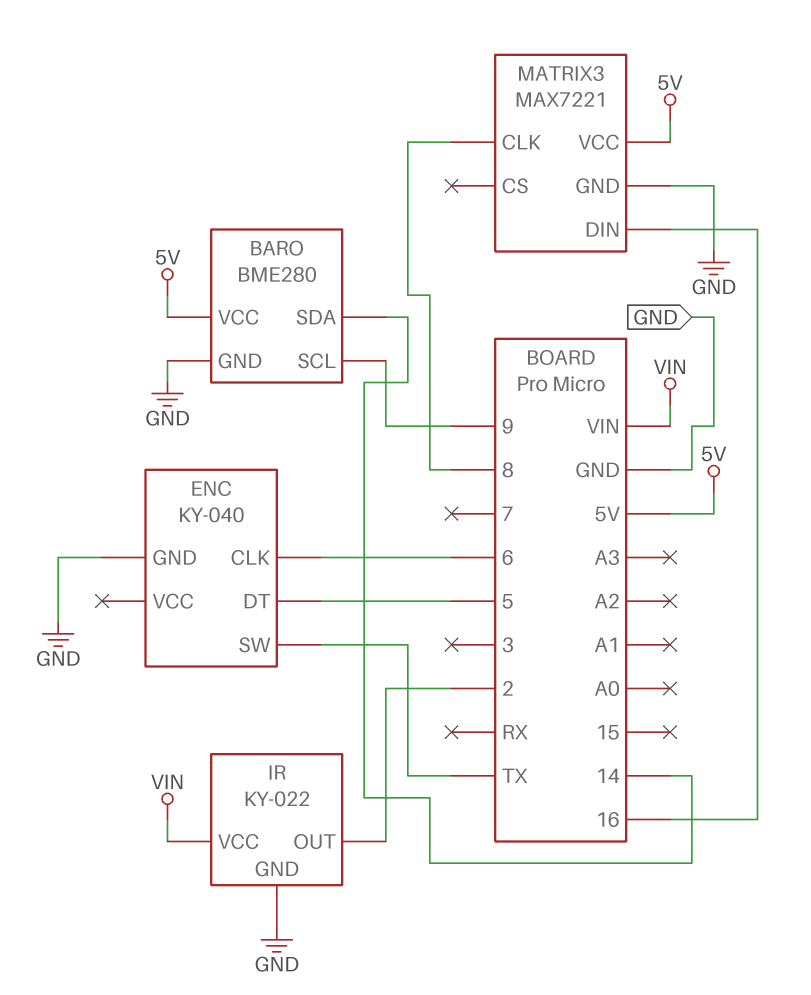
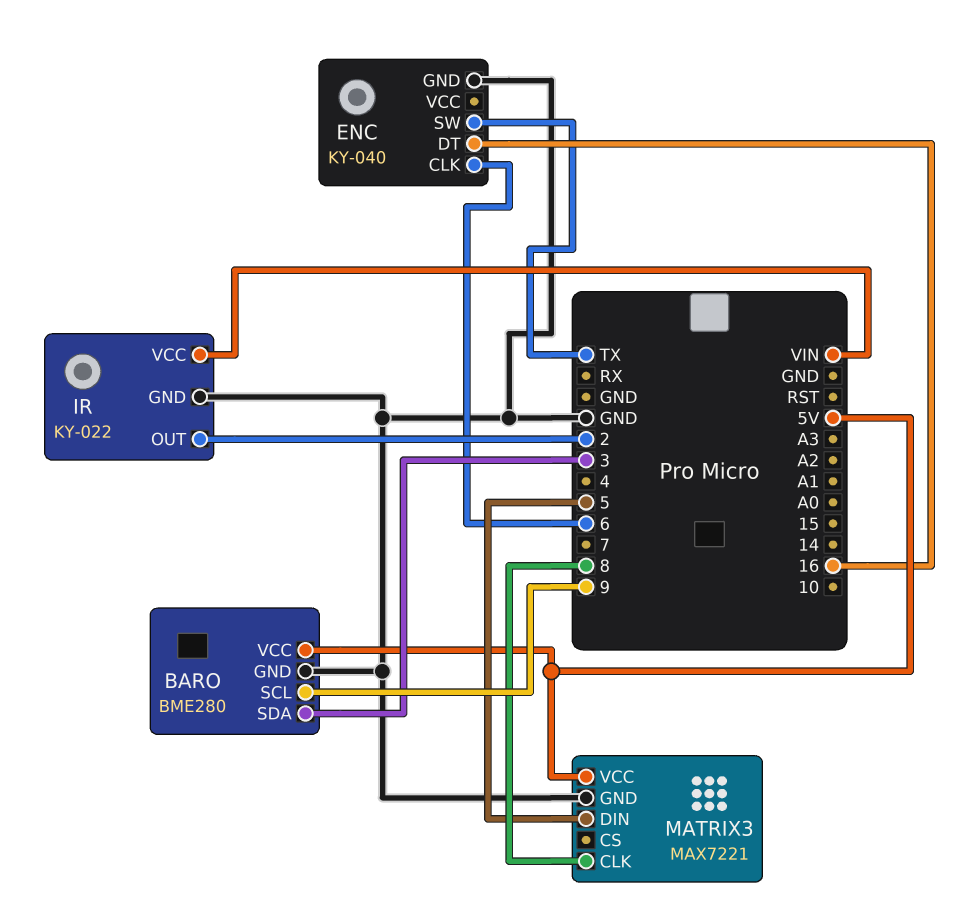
BARO pin SDA: 14 -> 3
ENC pin DT: 5 -> 16
MATRIX3 pin DIN: 16 -> 5

